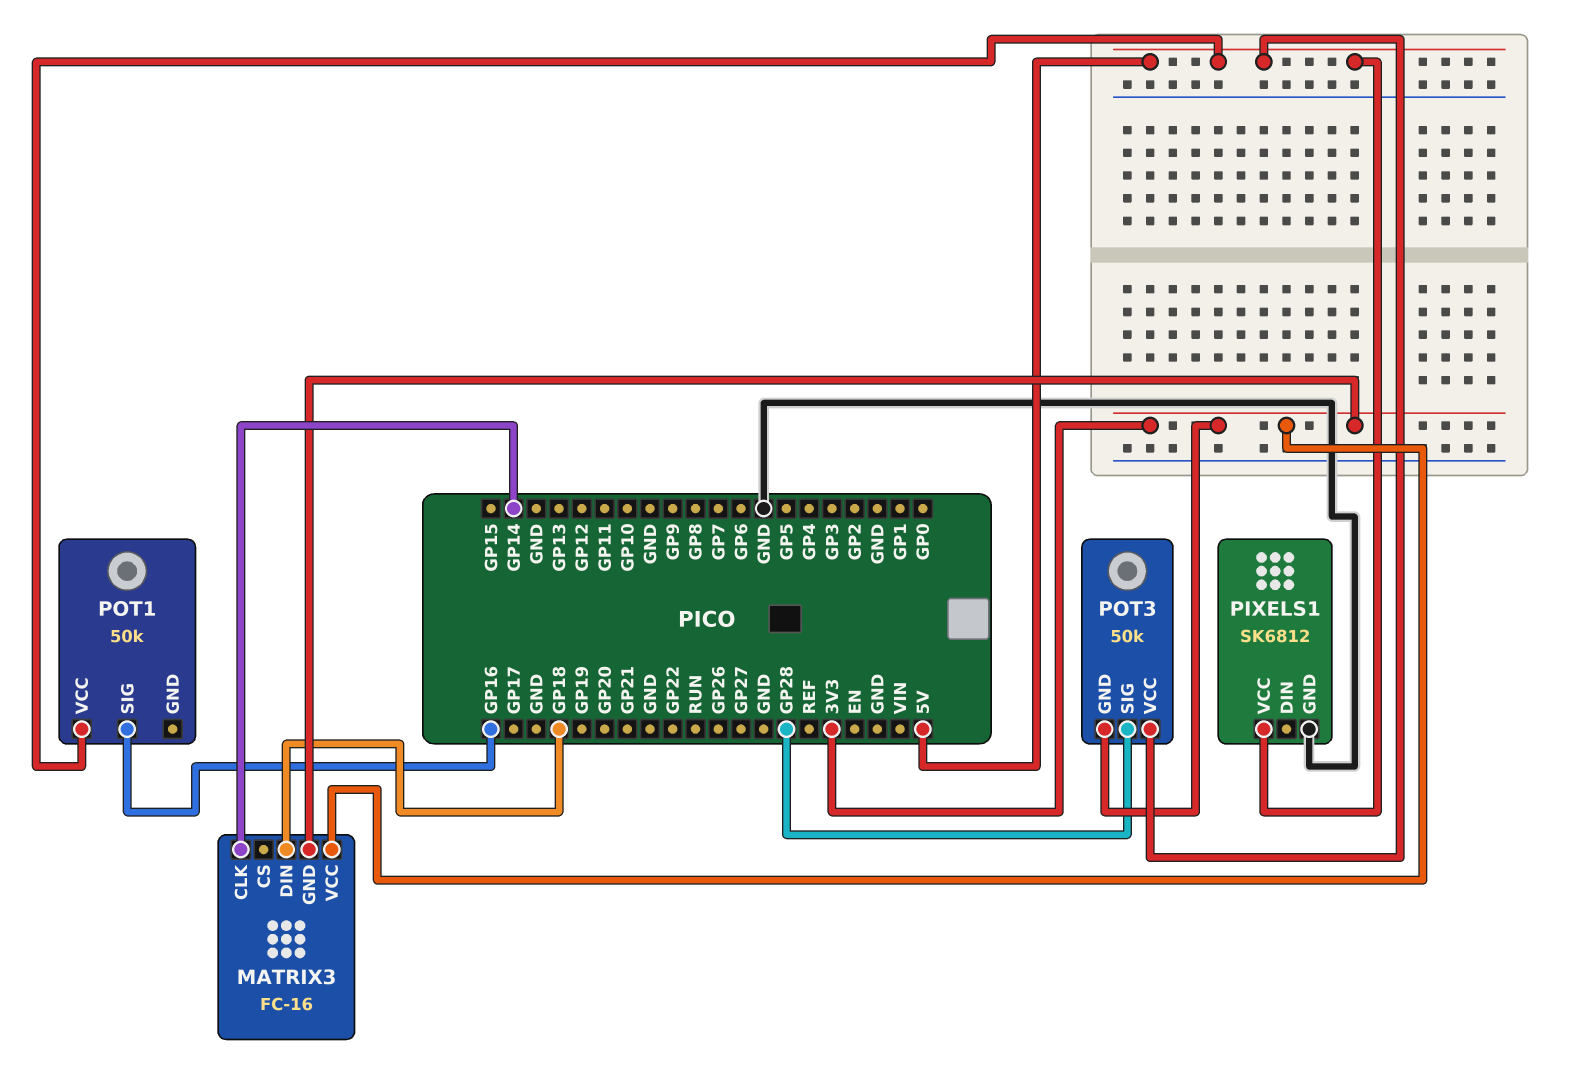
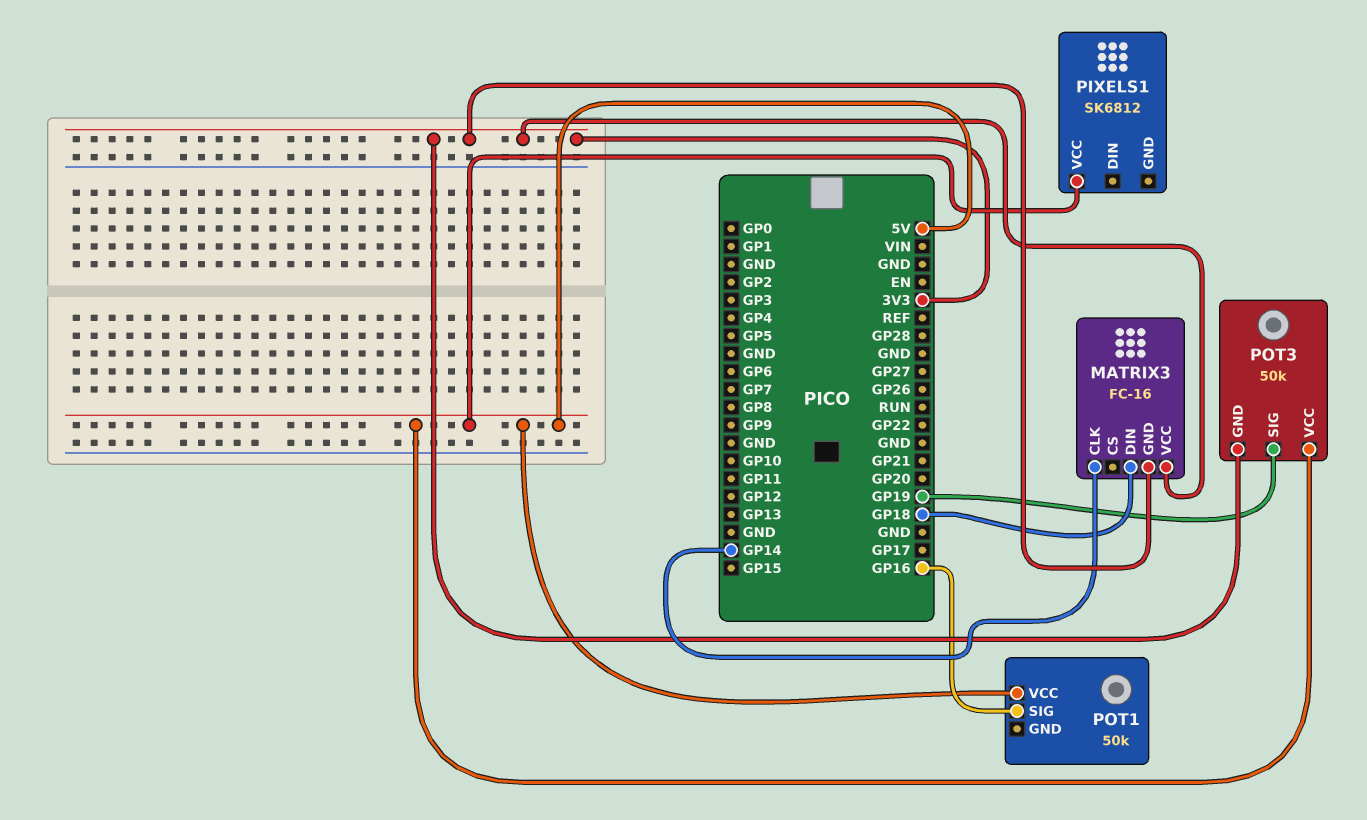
PIXELS1 pin GND: GND -> none
POT3 pin SIG: GP28 -> GP19

